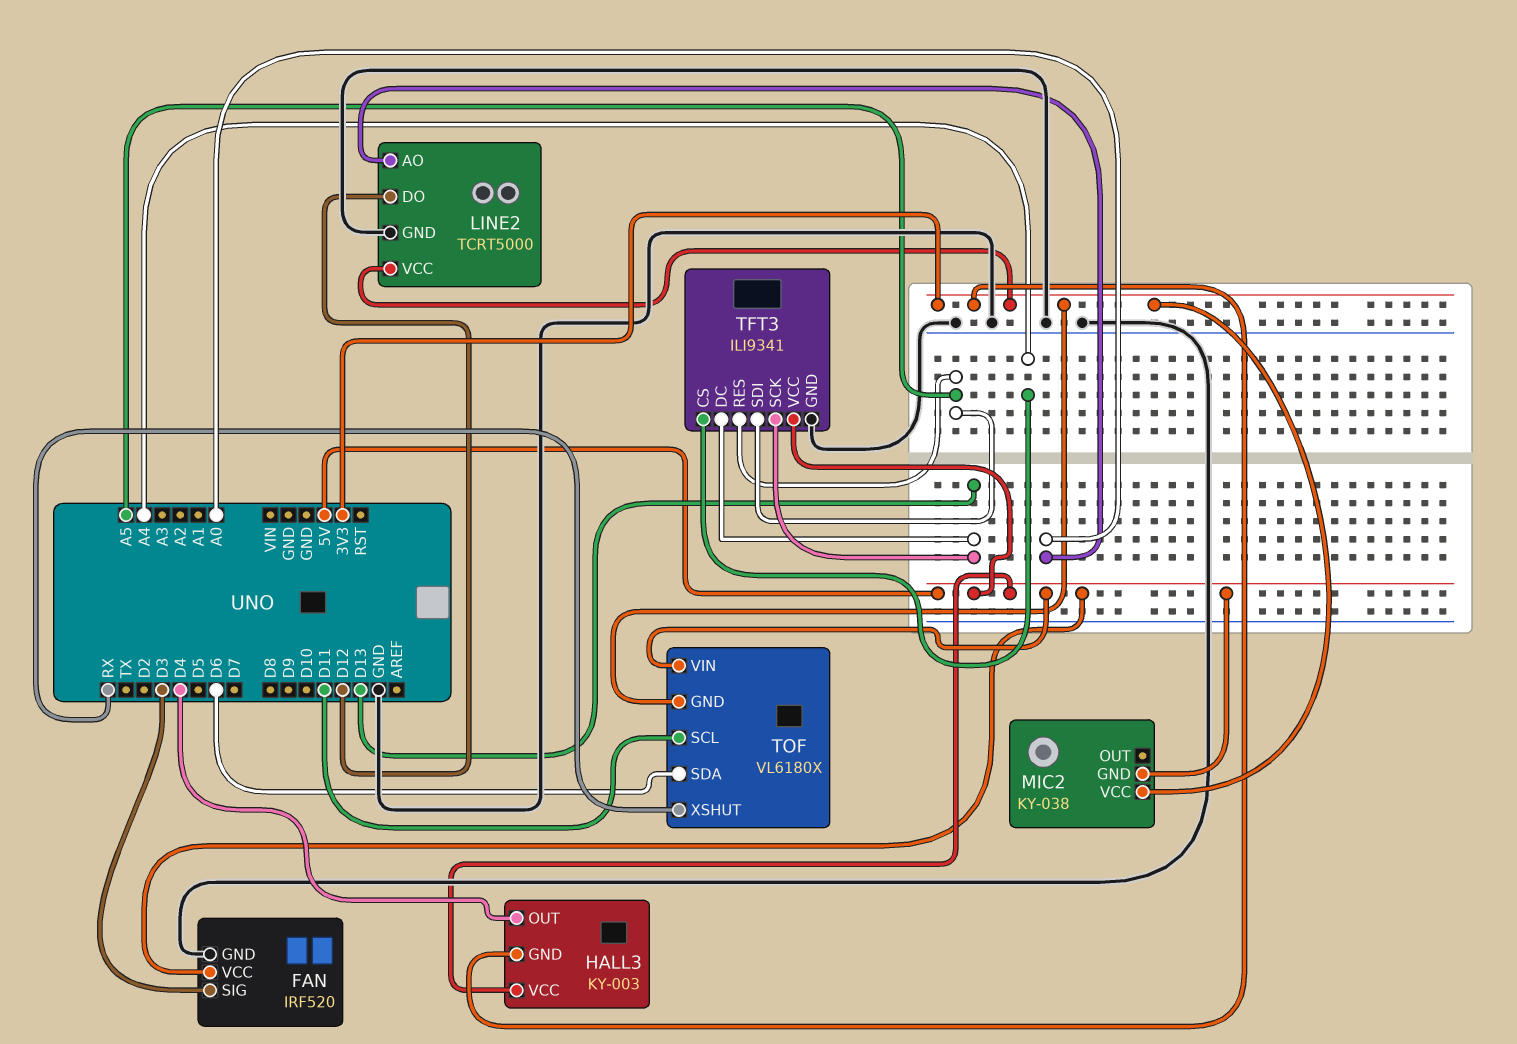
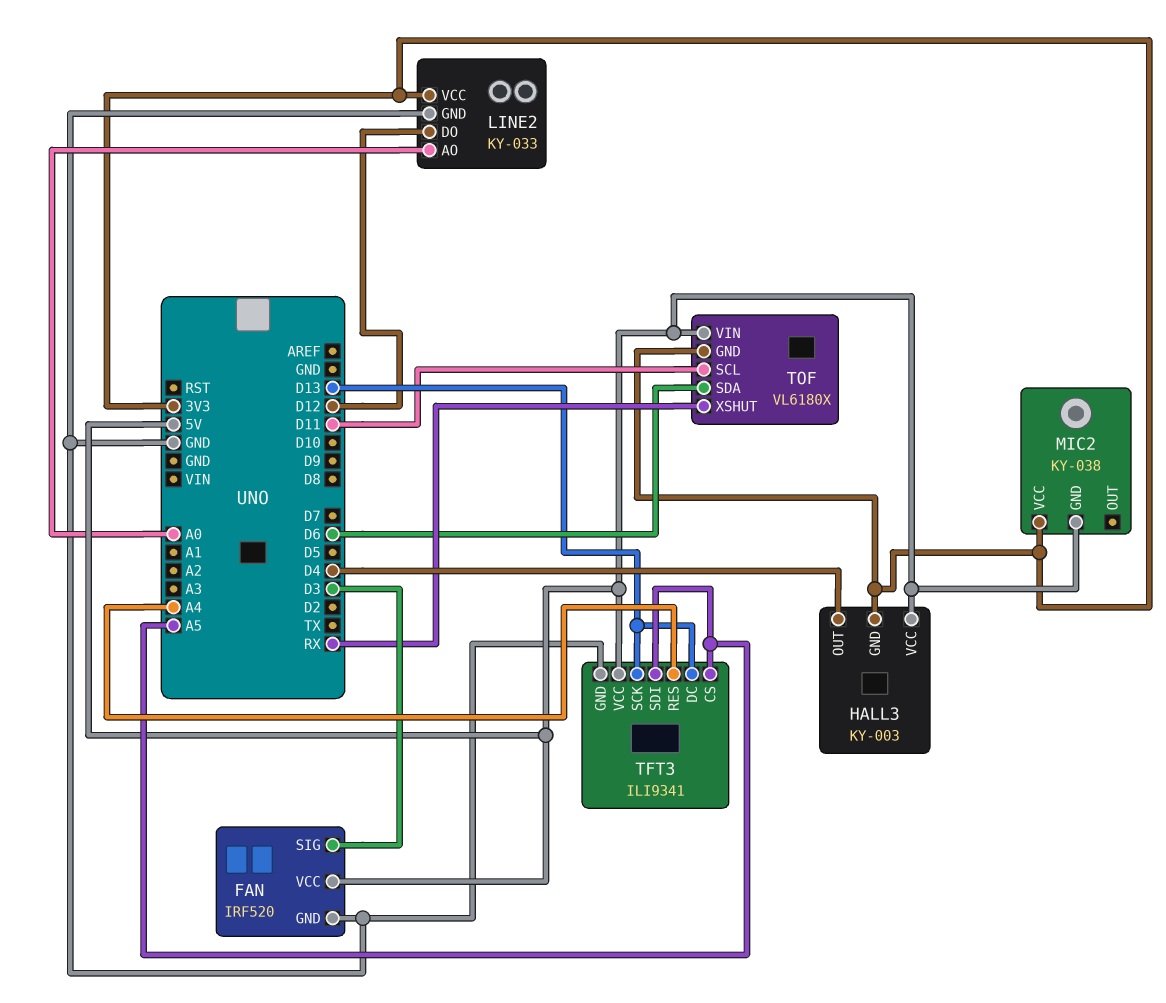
LINE2: TCRT5000 -> KY-033
TFT3 pin CS: A4 -> A5
TFT3 pin RES: A5 -> A4

